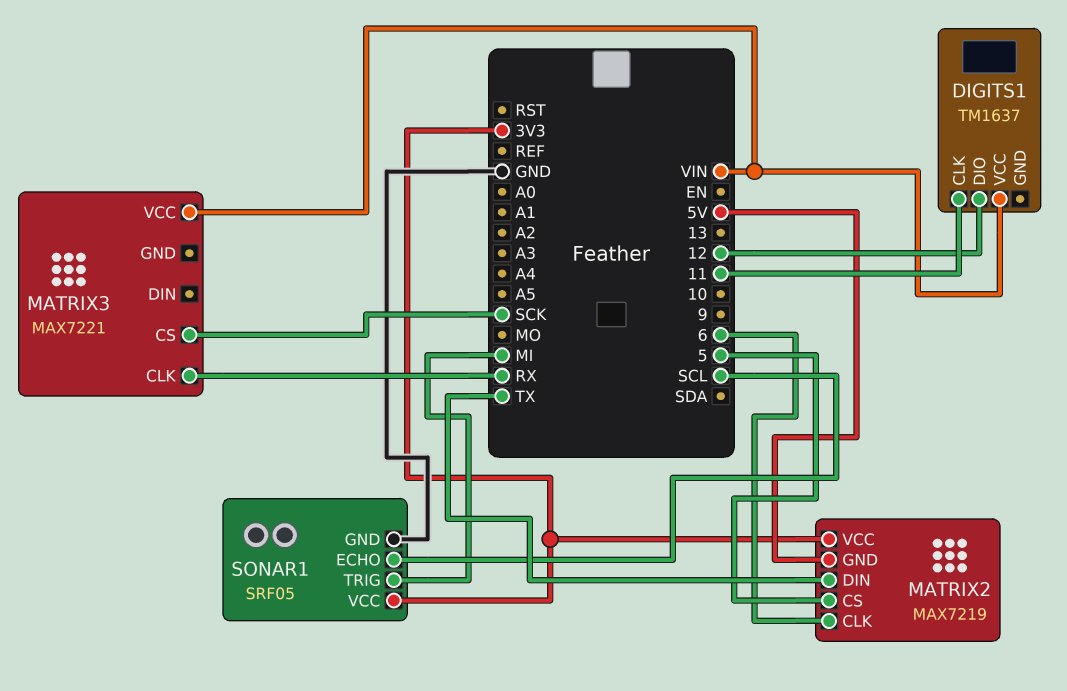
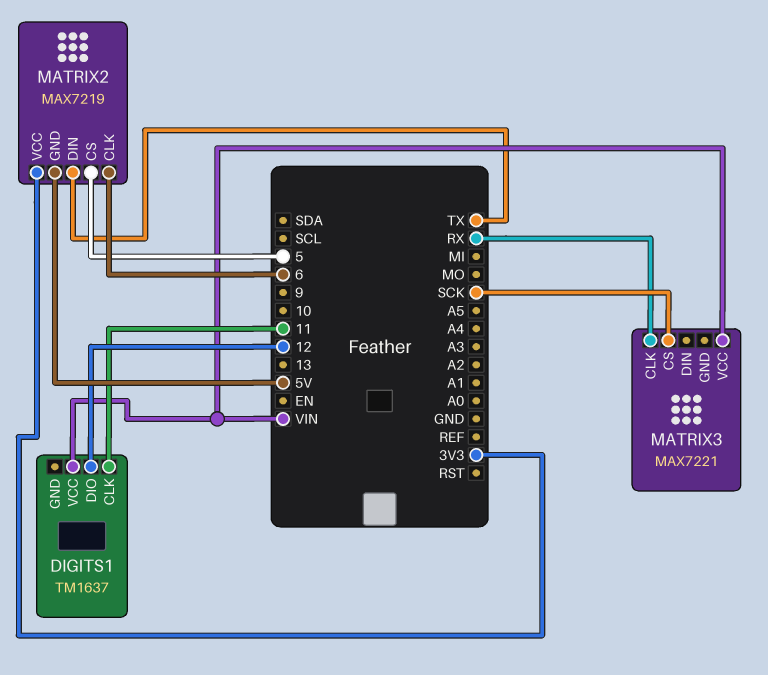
SONAR1: SRF05 -> none
SONAR1 pin ECHO: SCL -> none
SONAR1 pin GND: GND -> none
SONAR1 pin TRIG: MI -> none
SONAR1 pin VCC: 3V3 -> none

